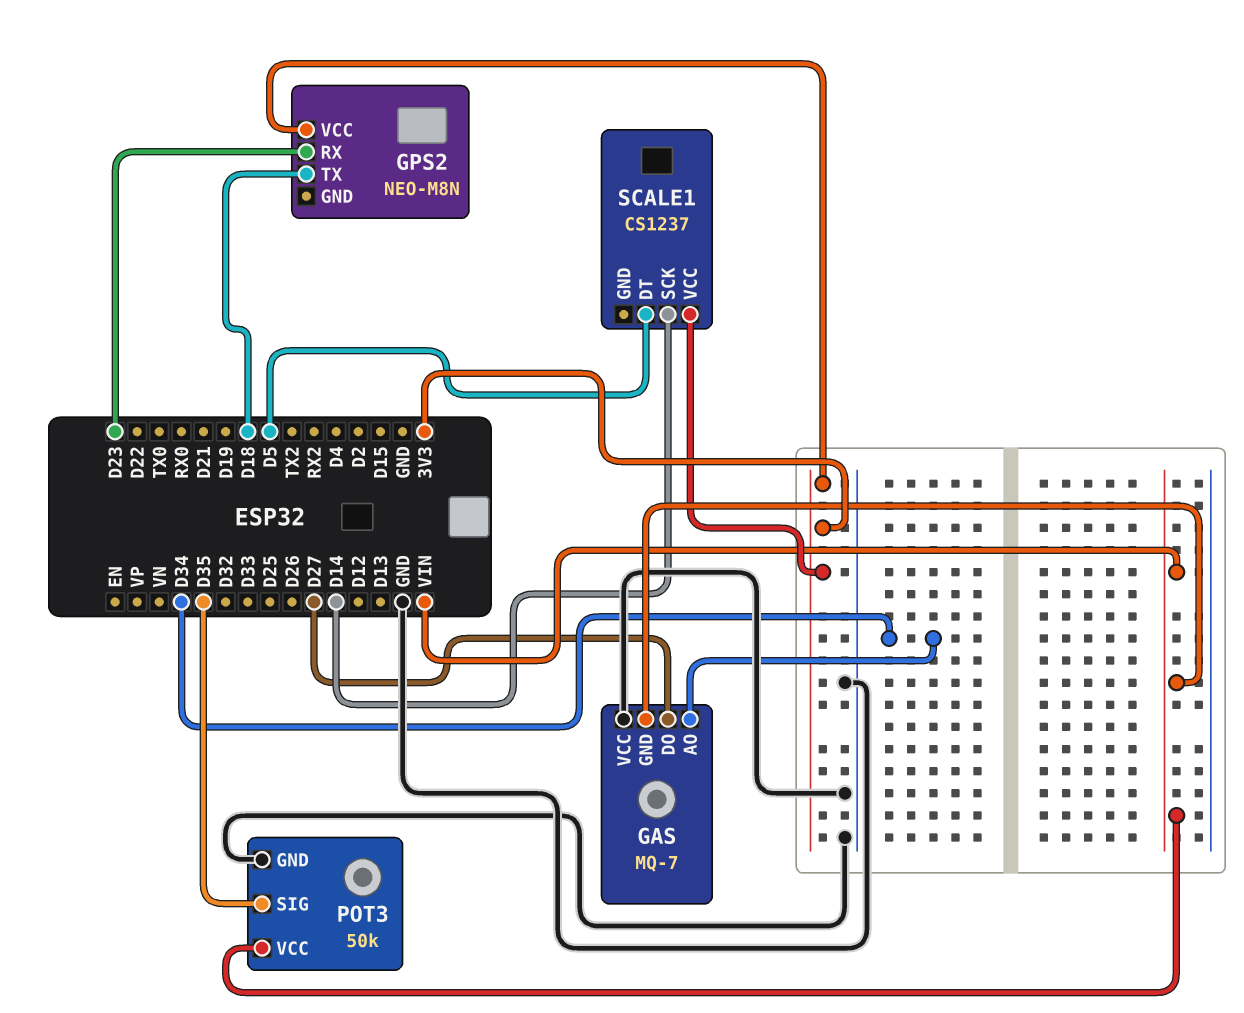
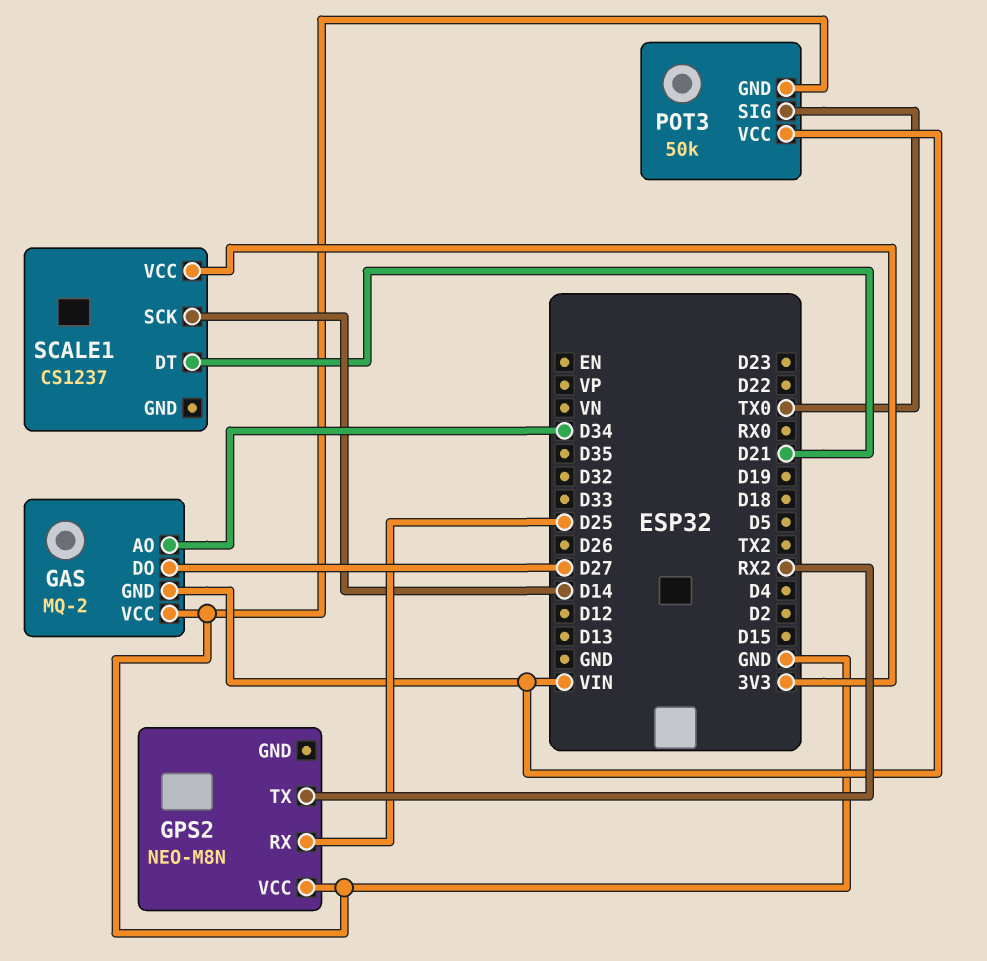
GAS: MQ-7 -> MQ-2
GPS2 pin RX: D23 -> D25
GPS2 pin TX: D18 -> RX2
GPS2 pin VCC: 3V3 -> GND
POT3 pin SIG: D35 -> TX0
SCALE1 pin DT: D5 -> D21

